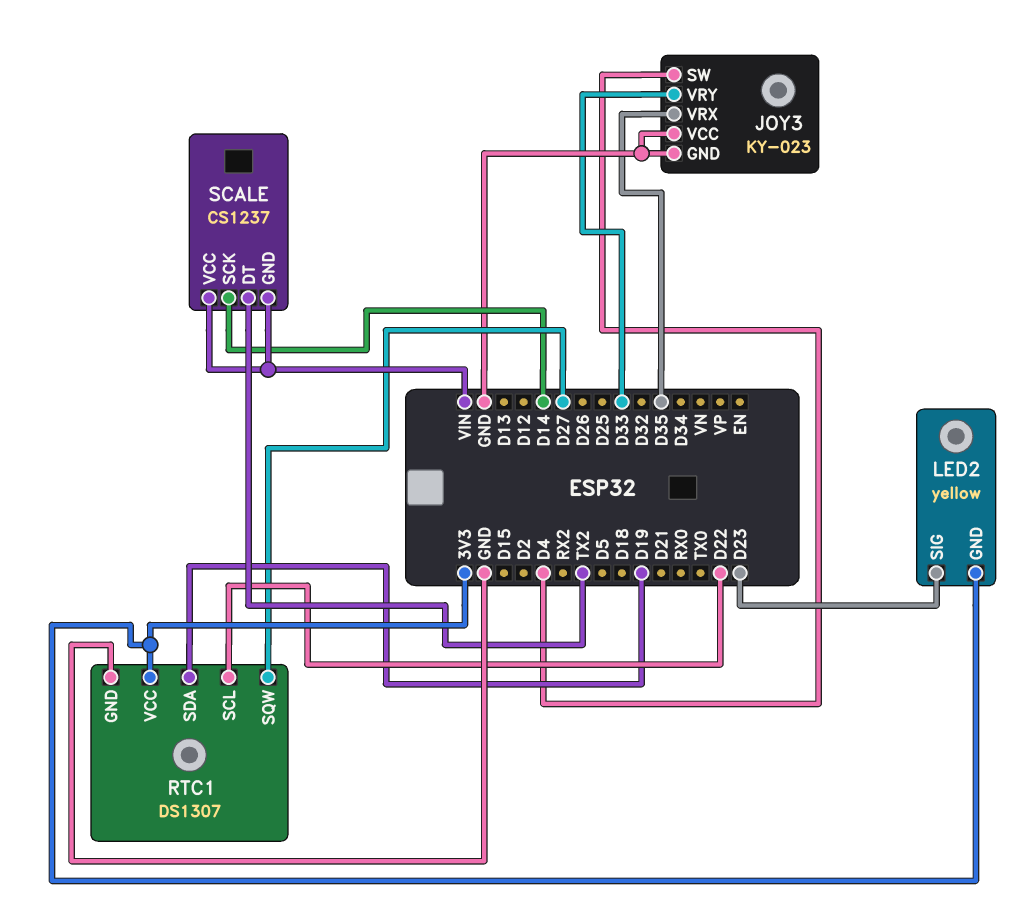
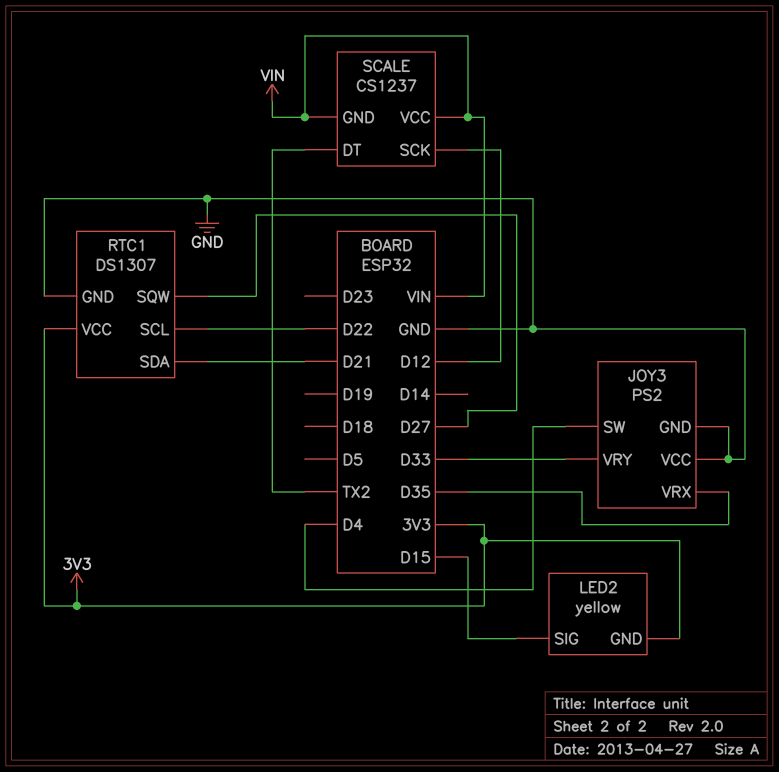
JOY3: KY-023 -> PS2
LED2 pin SIG: D23 -> D15
RTC1 pin SDA: D19 -> D21
SCALE pin SCK: D14 -> D12

